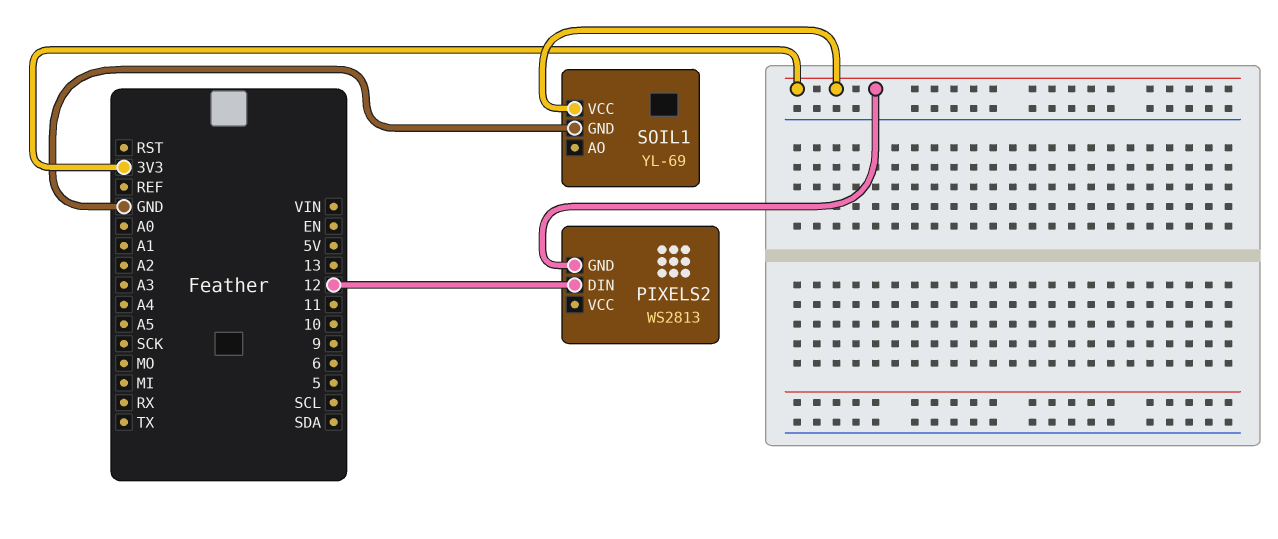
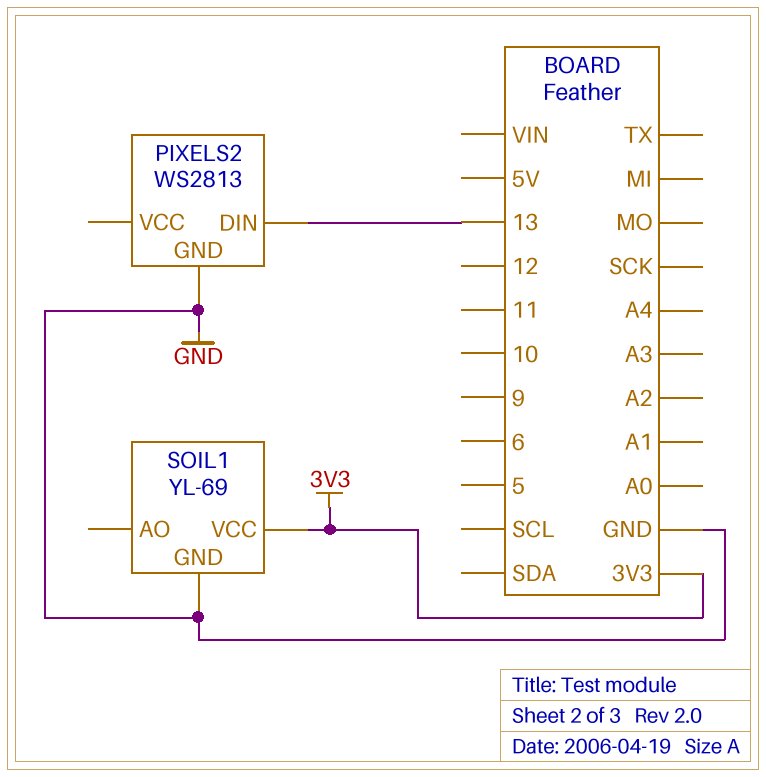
PIXELS2 pin DIN: 12 -> 13
PIXELS2 pin GND: 3V3 -> GND

